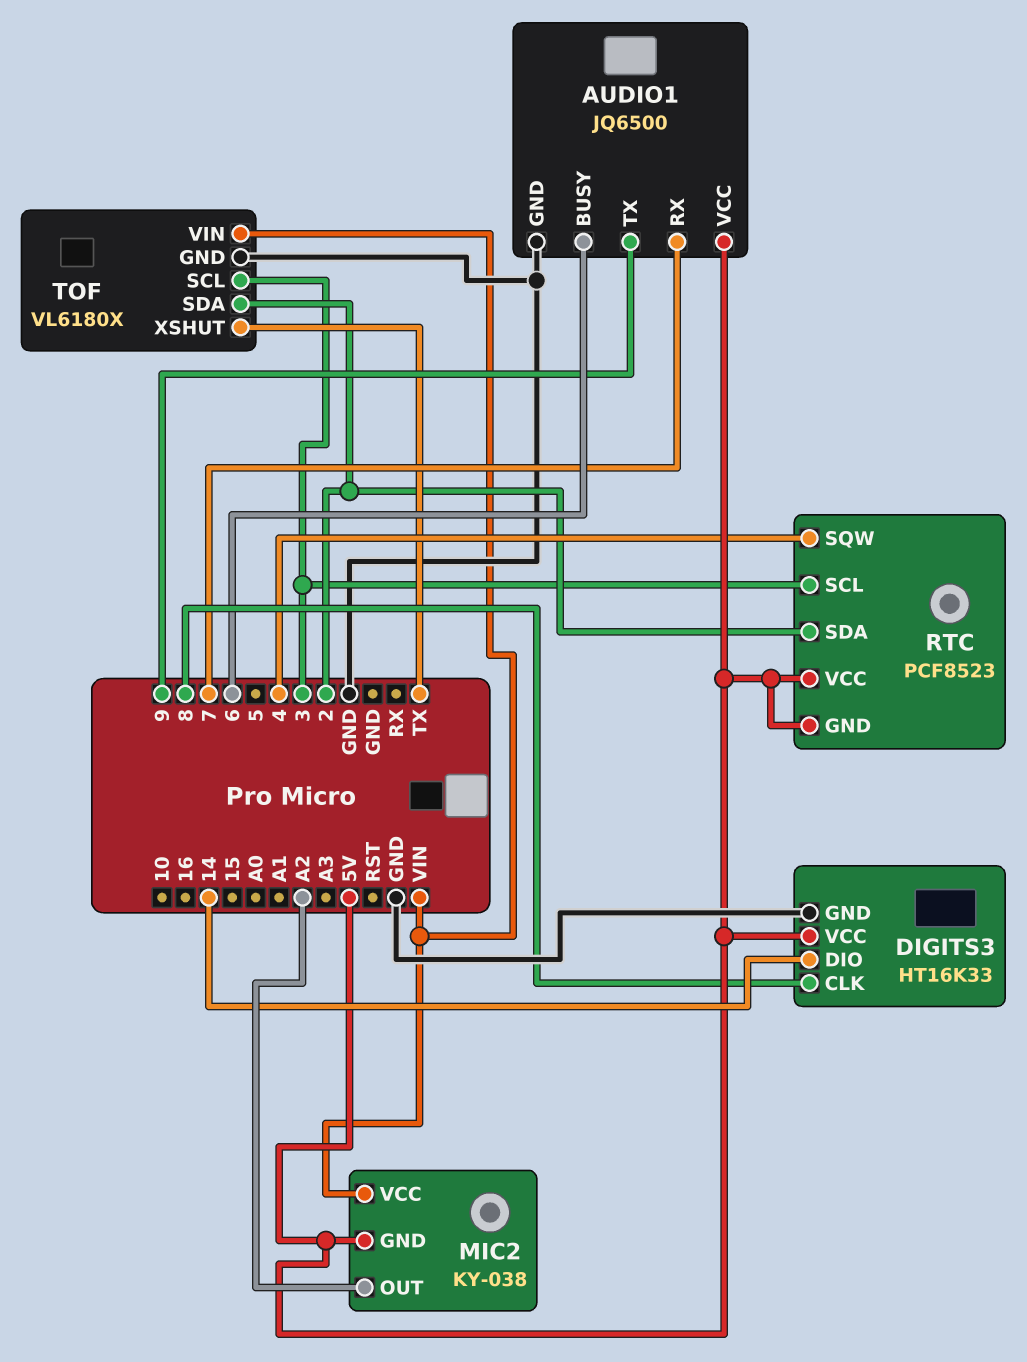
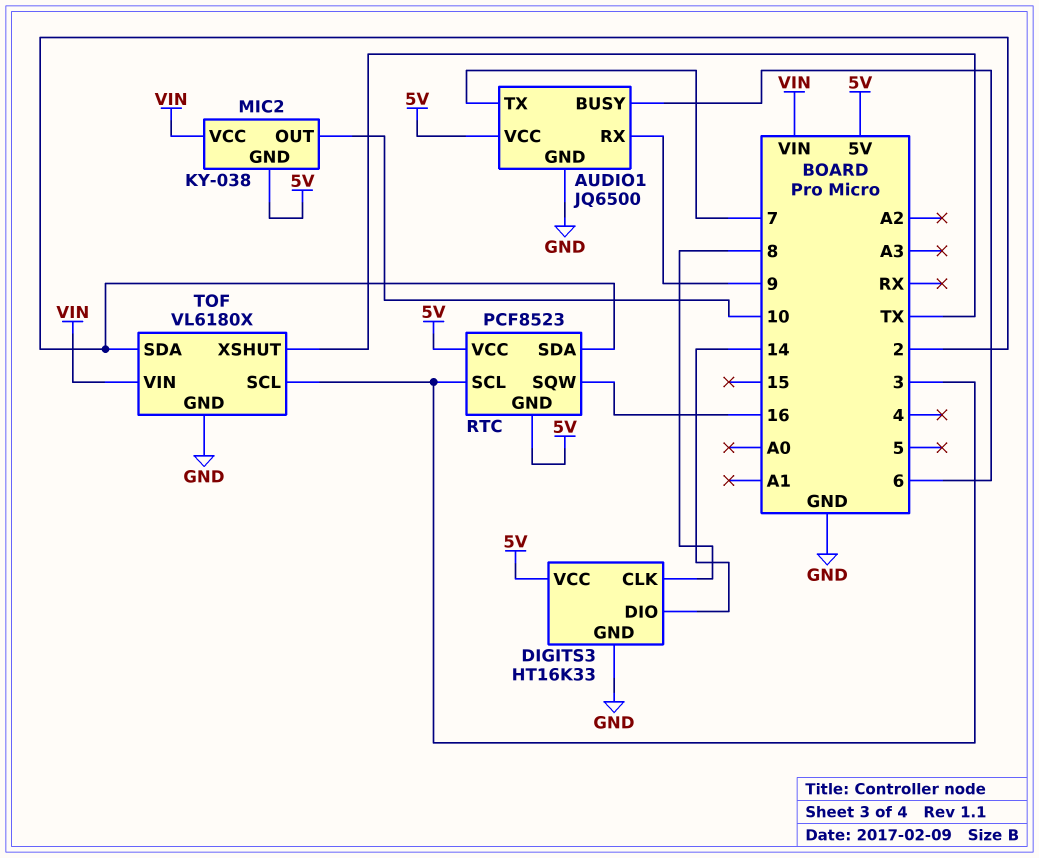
AUDIO1 pin RX: 7 -> 9
AUDIO1 pin TX: 9 -> 7
MIC2 pin OUT: A2 -> 10
RTC pin SQW: 4 -> 16

